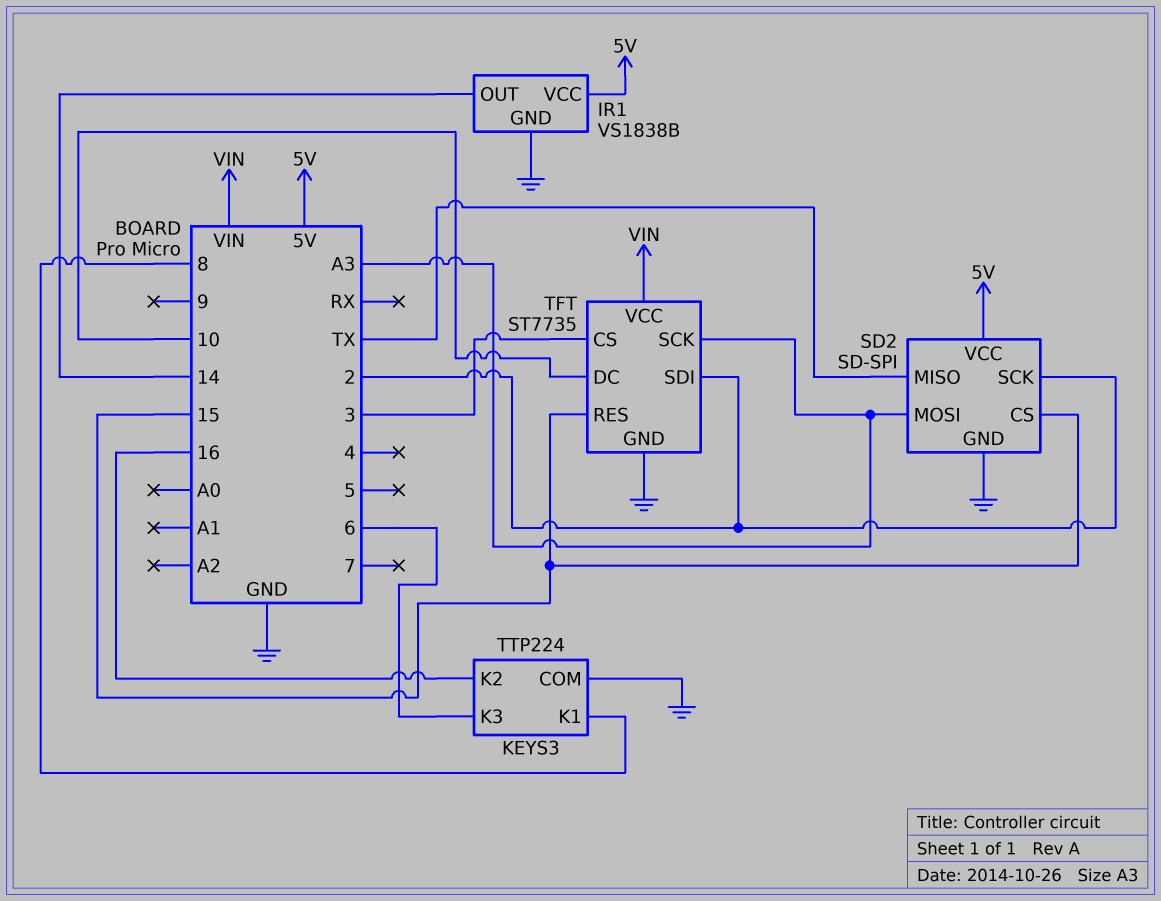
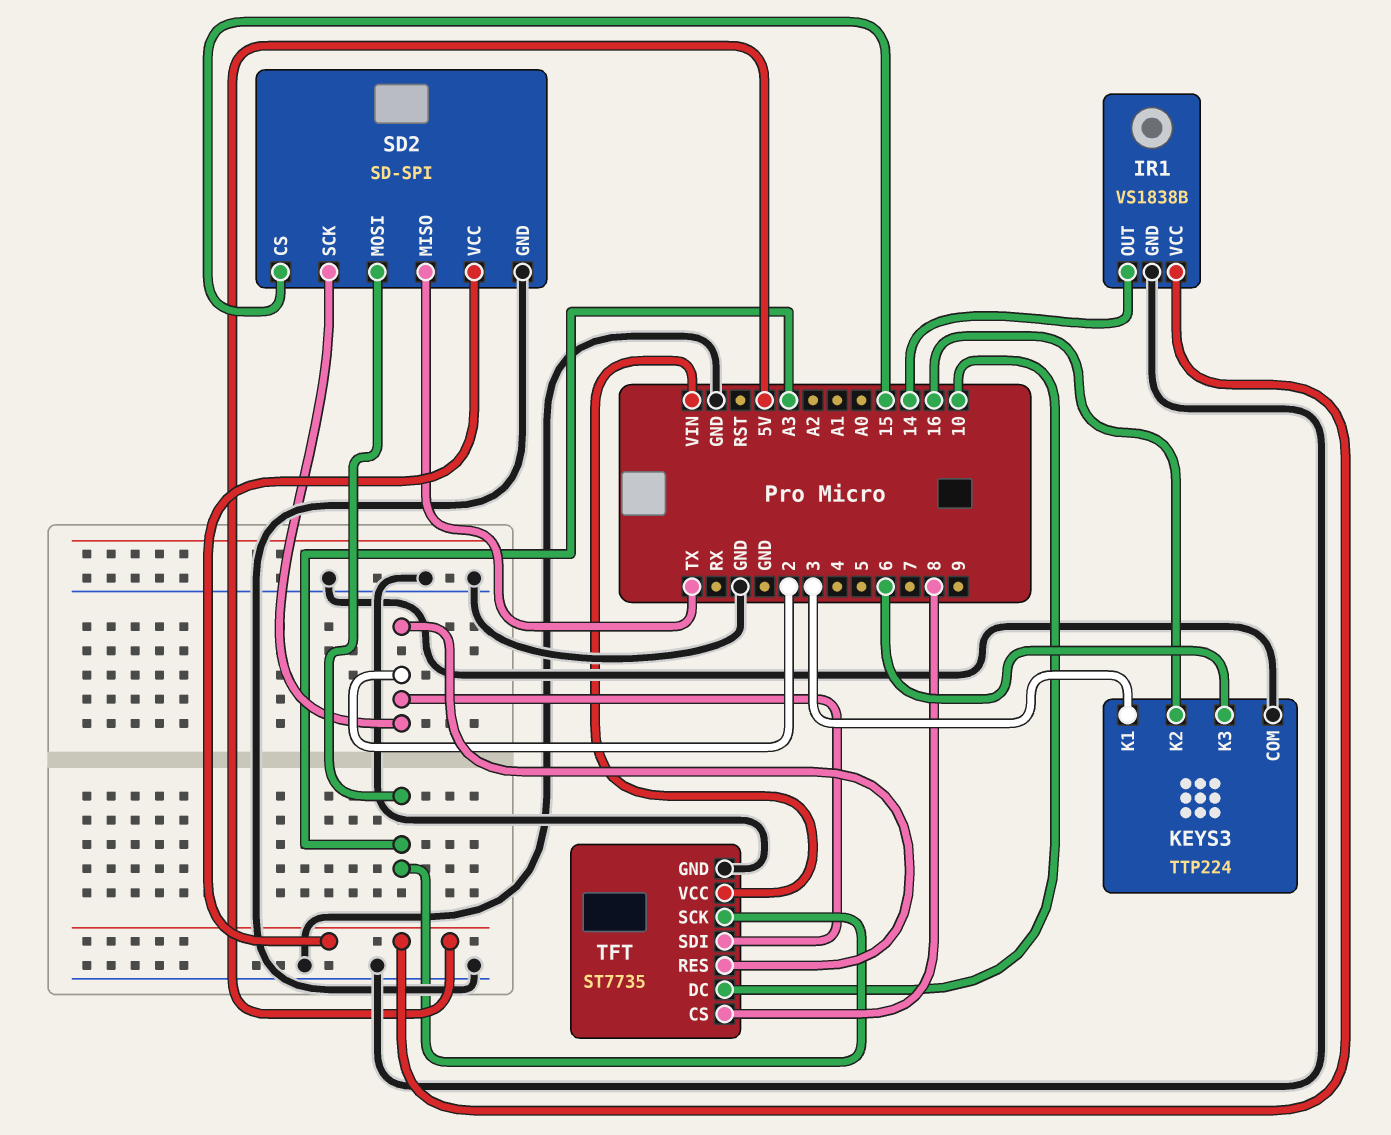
KEYS3 pin K1: 8 -> 3
TFT pin CS: 3 -> 8
TFT pin RES: 15 -> 2

